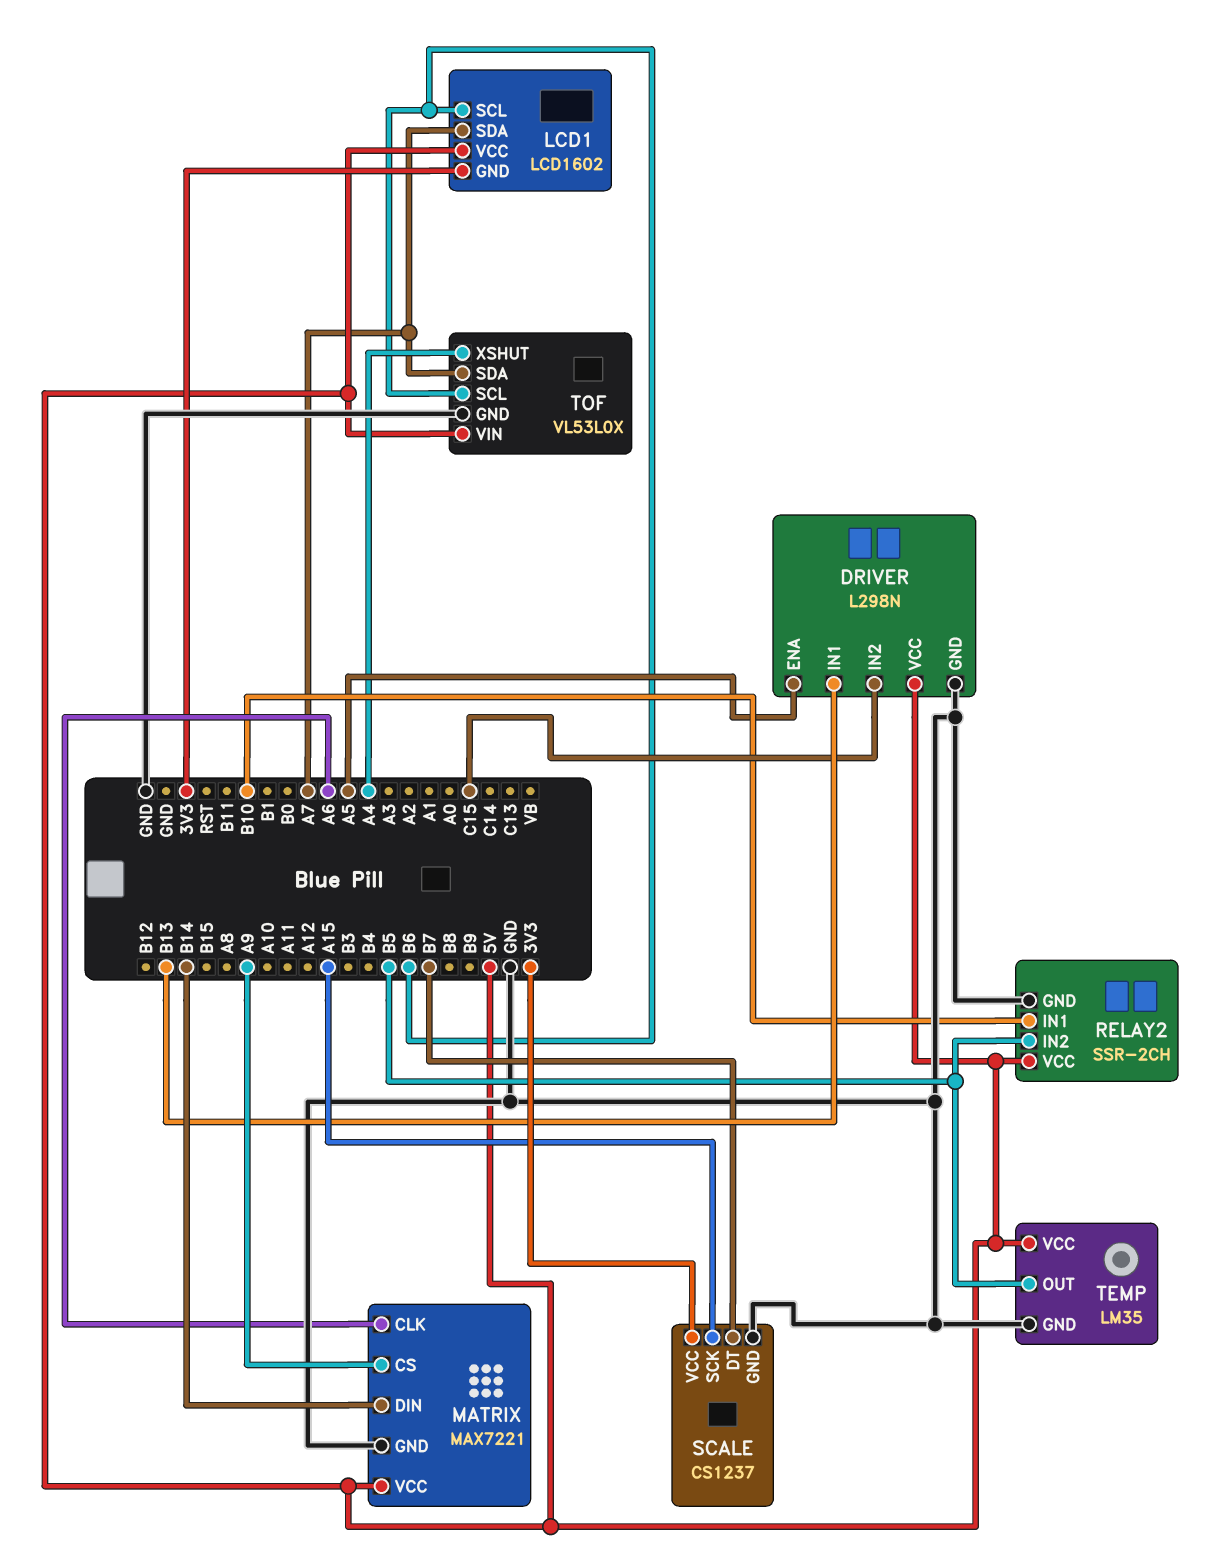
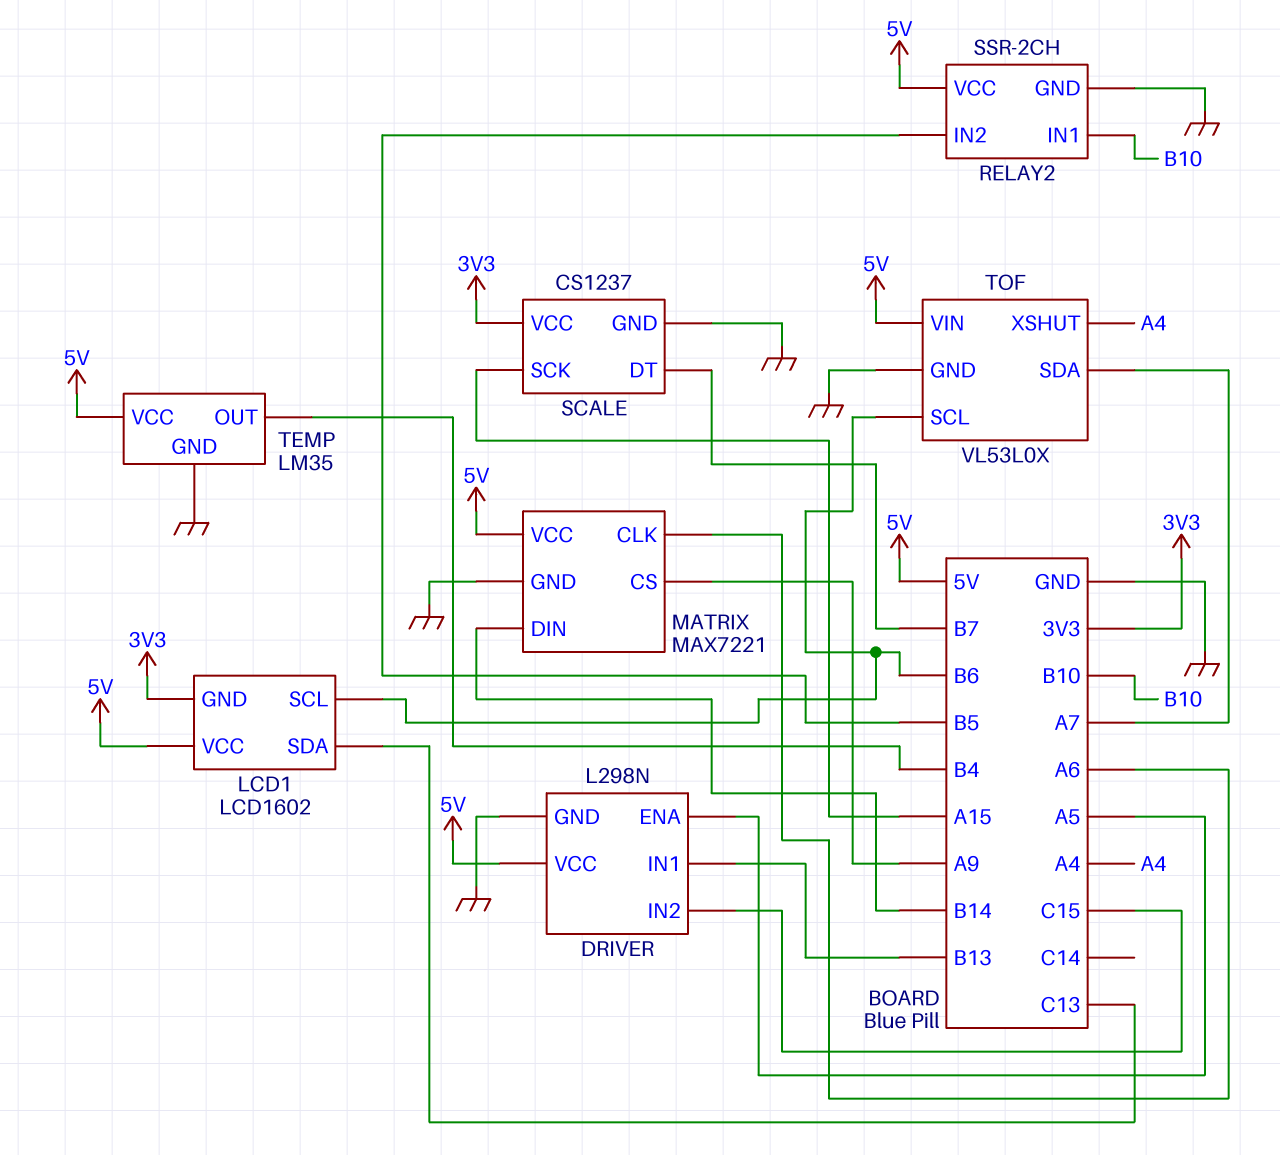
LCD1 pin SDA: A7 -> C13
TEMP pin OUT: B5 -> B4

